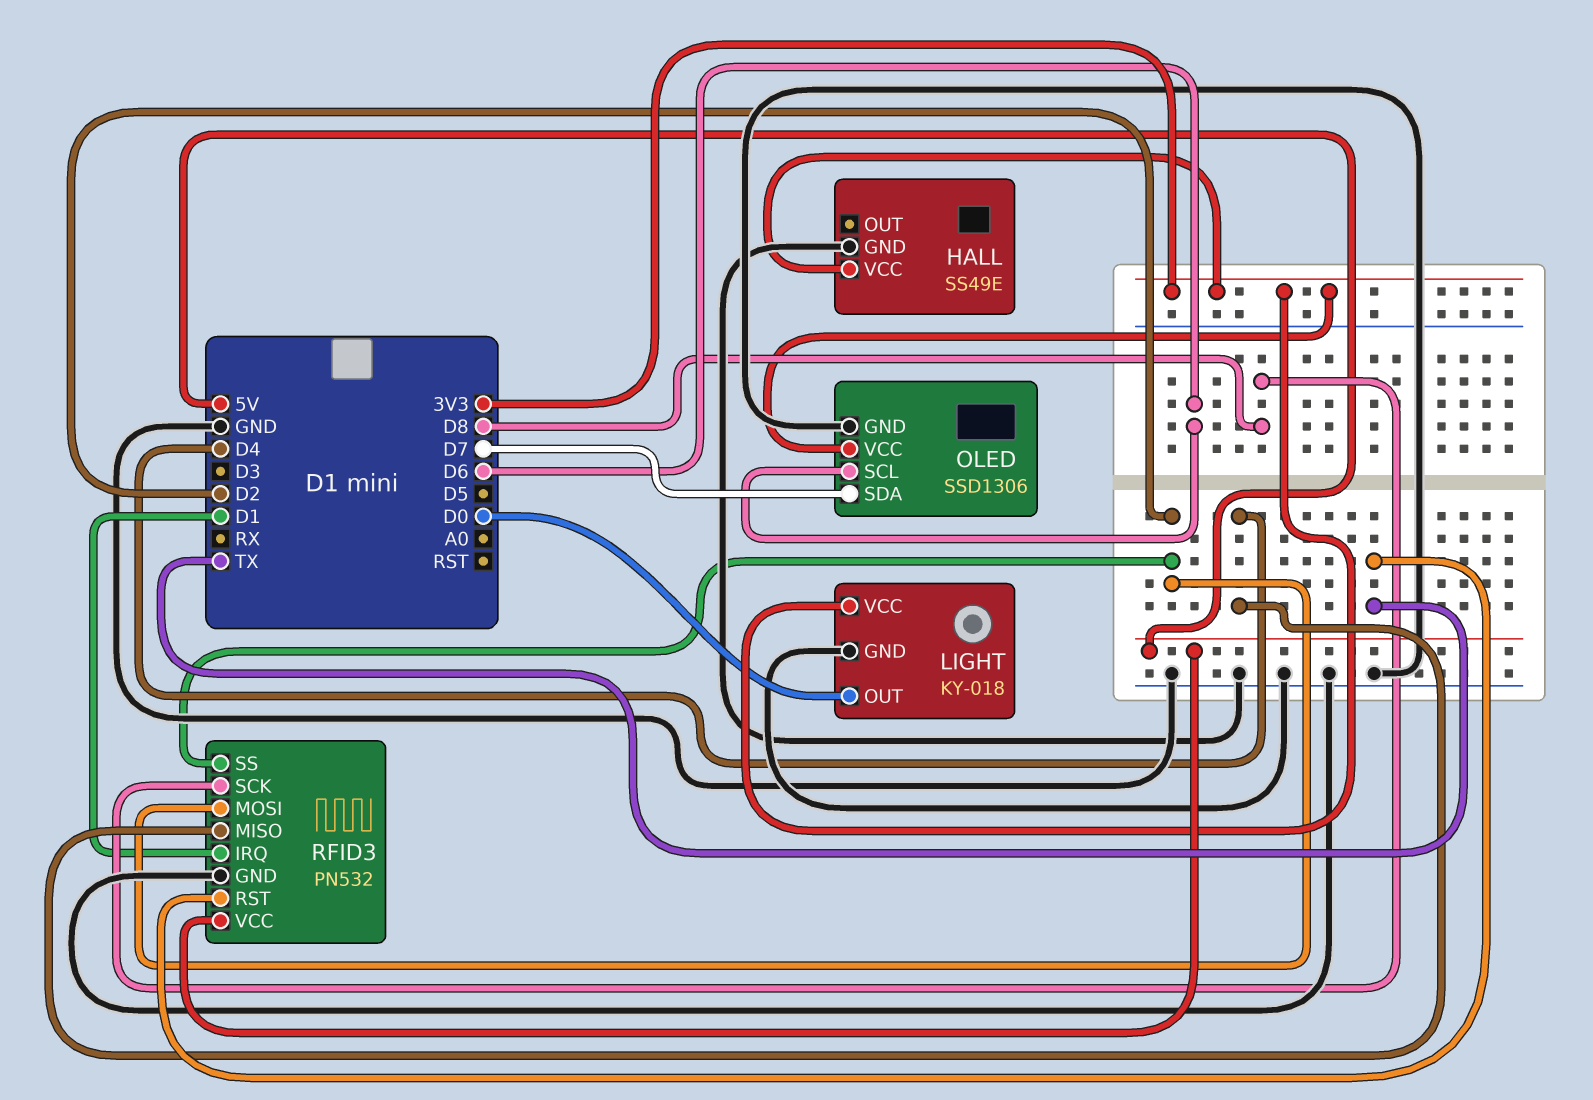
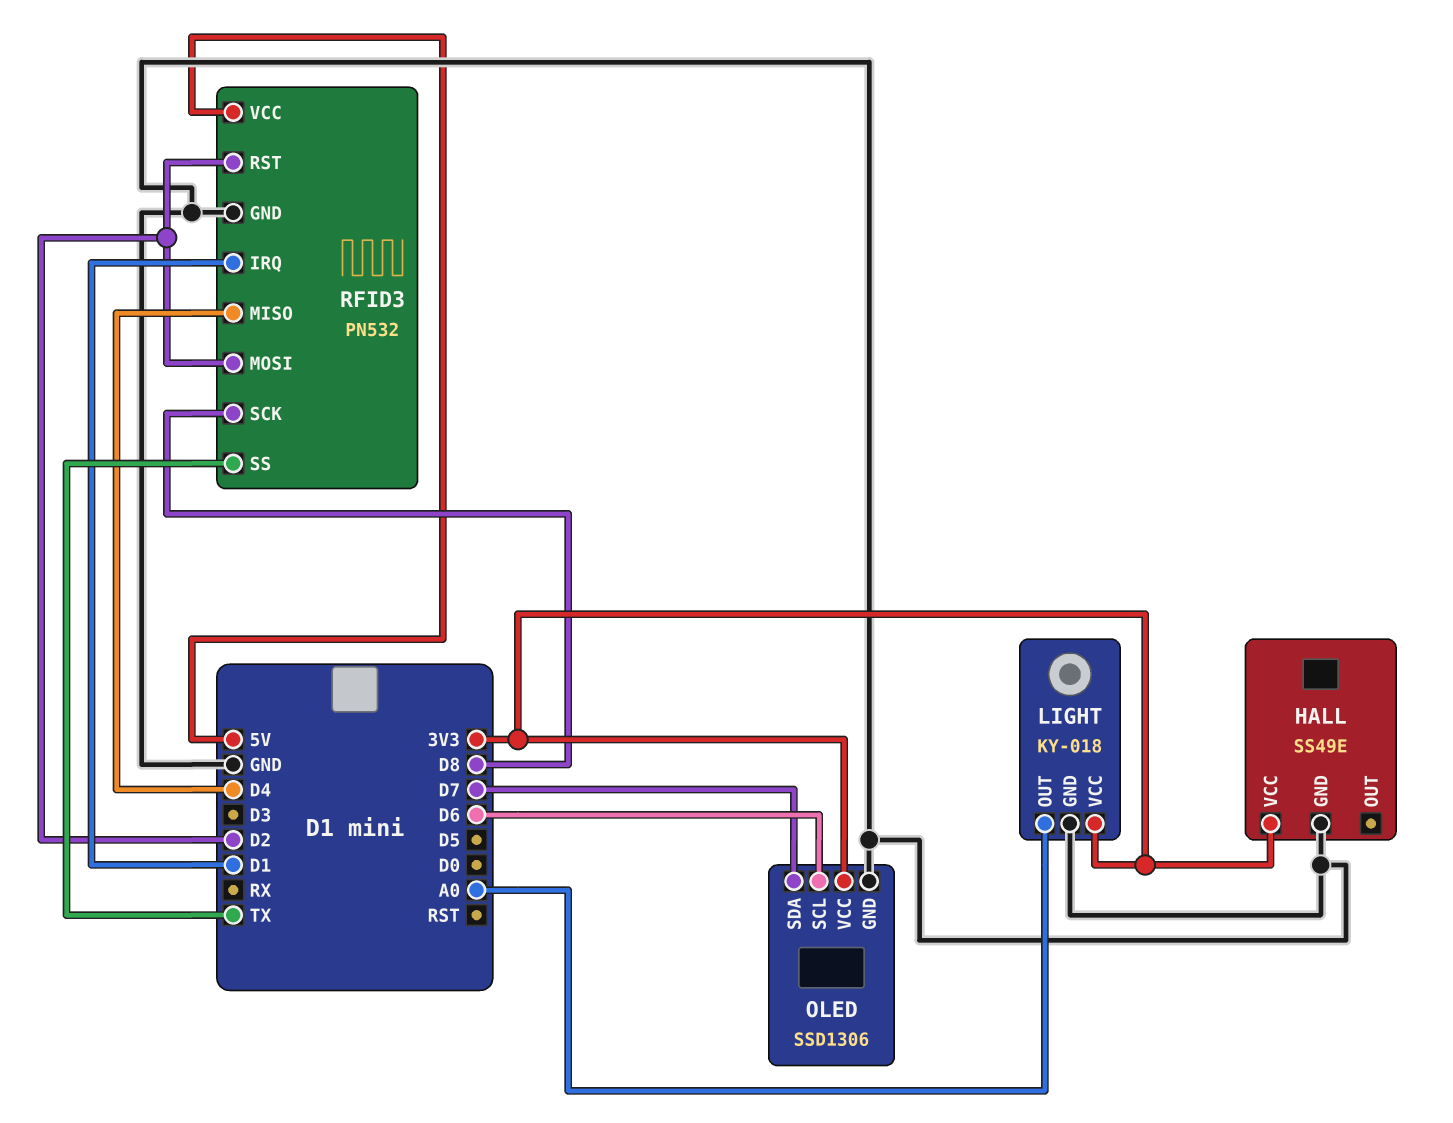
LIGHT pin OUT: D0 -> A0
RFID3 pin RST: TX -> D2
RFID3 pin SS: D2 -> TX

